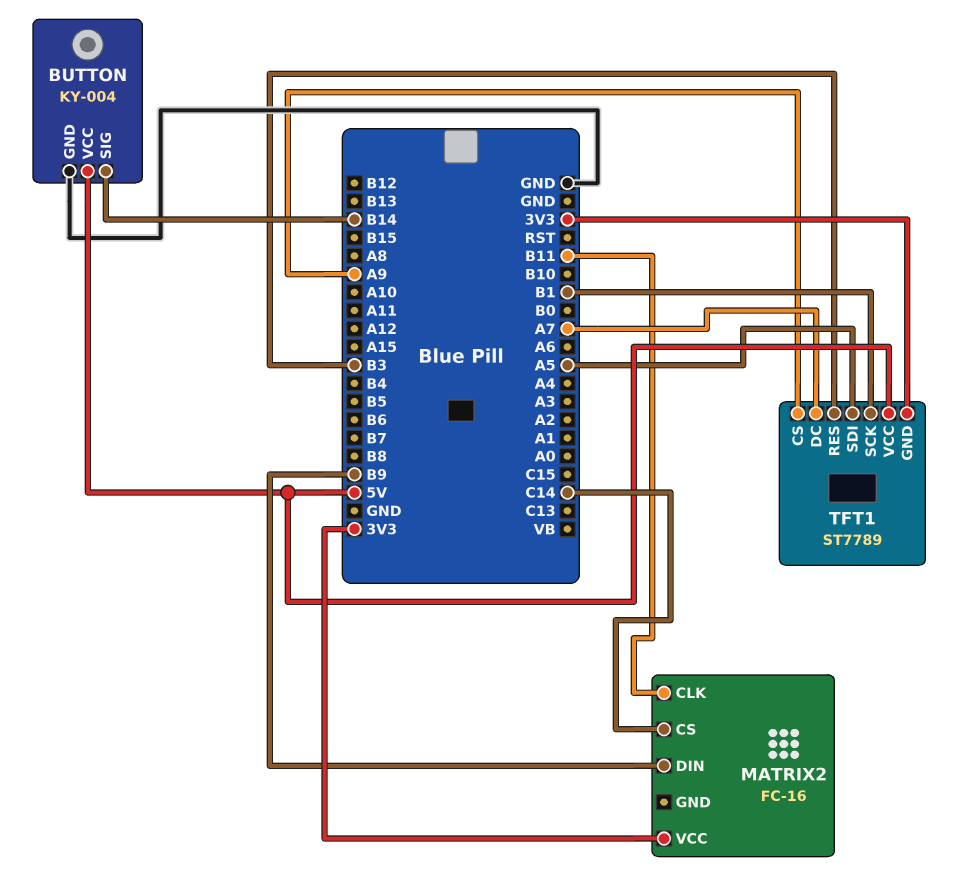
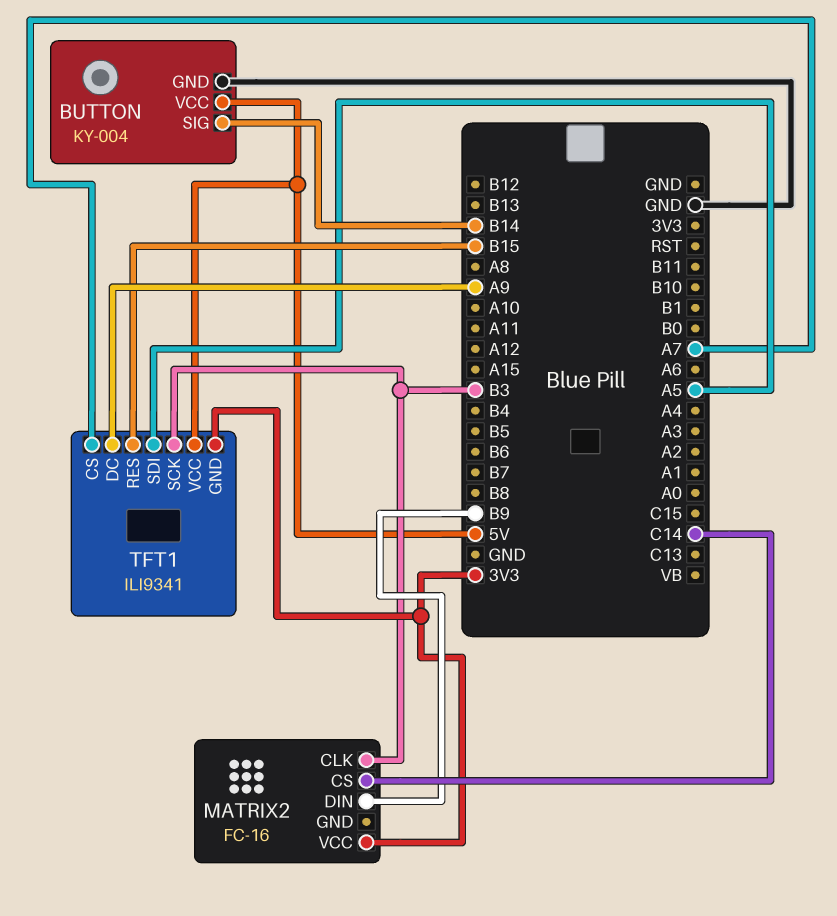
MATRIX2 pin CLK: B11 -> B3
TFT1: ST7789 -> ILI9341
TFT1 pin CS: A9 -> A7
TFT1 pin DC: A7 -> A9
TFT1 pin RES: B3 -> B15
TFT1 pin SCK: B1 -> B3

